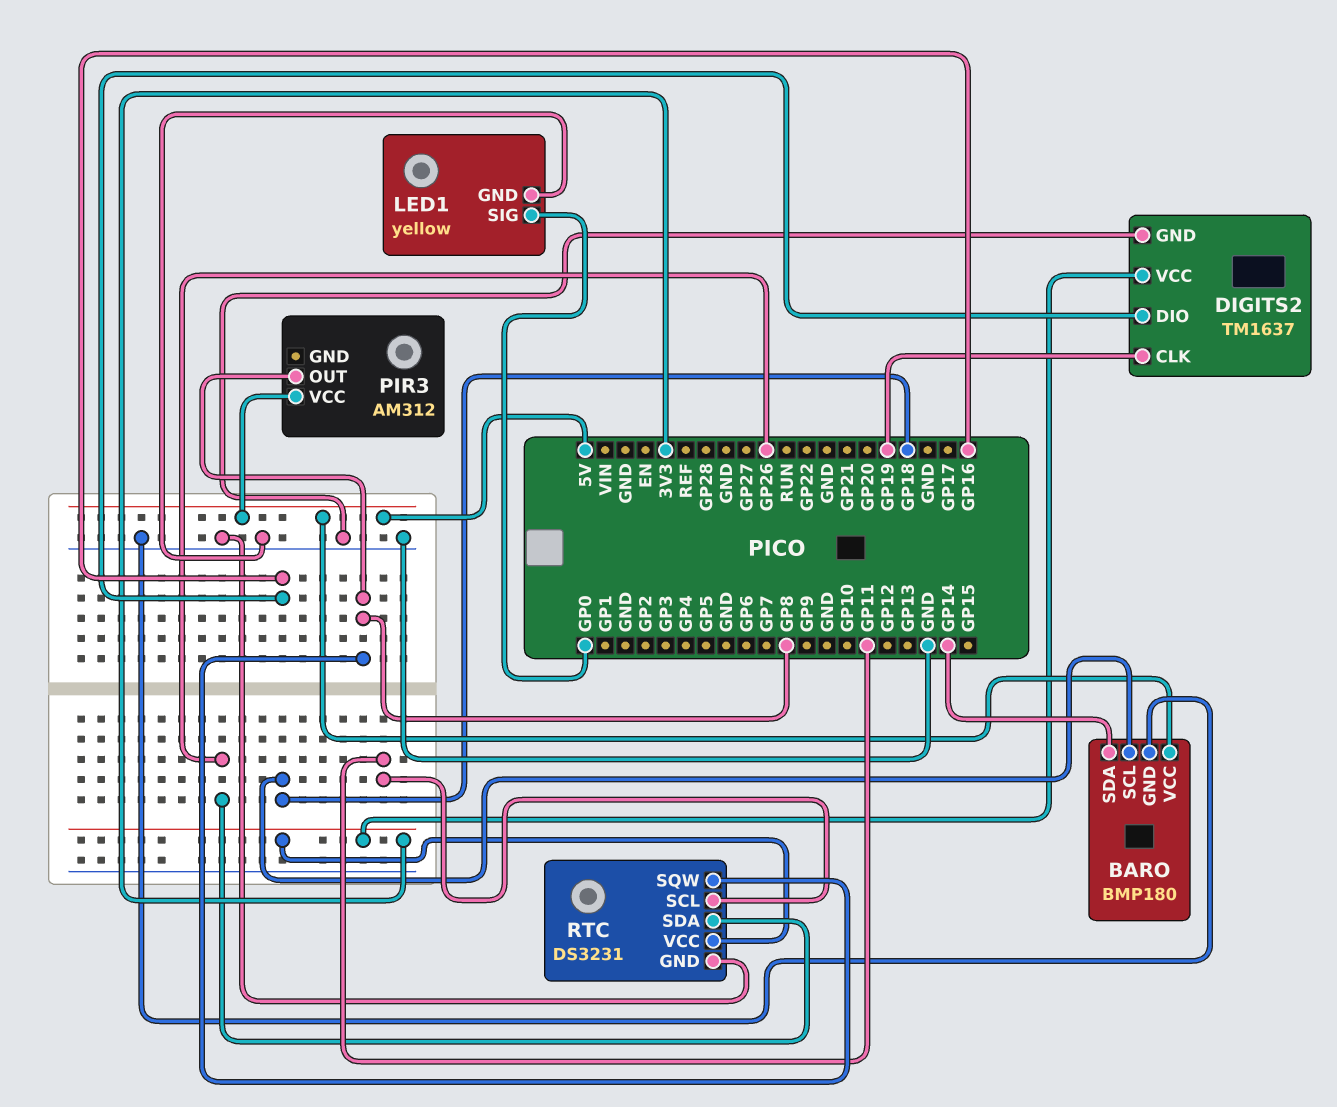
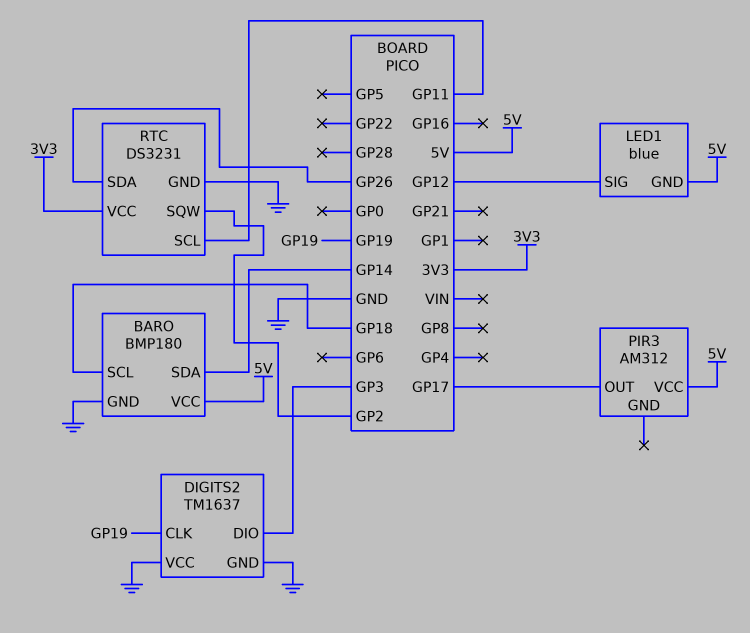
DIGITS2 pin DIO: GP16 -> GP3
DIGITS2 pin VCC: 3V3 -> GND
LED1: yellow -> blue
LED1 pin GND: GND -> 5V
LED1 pin SIG: GP0 -> GP12
PIR3 pin OUT: GP8 -> GP17
RTC pin SQW: GP8 -> GP2

